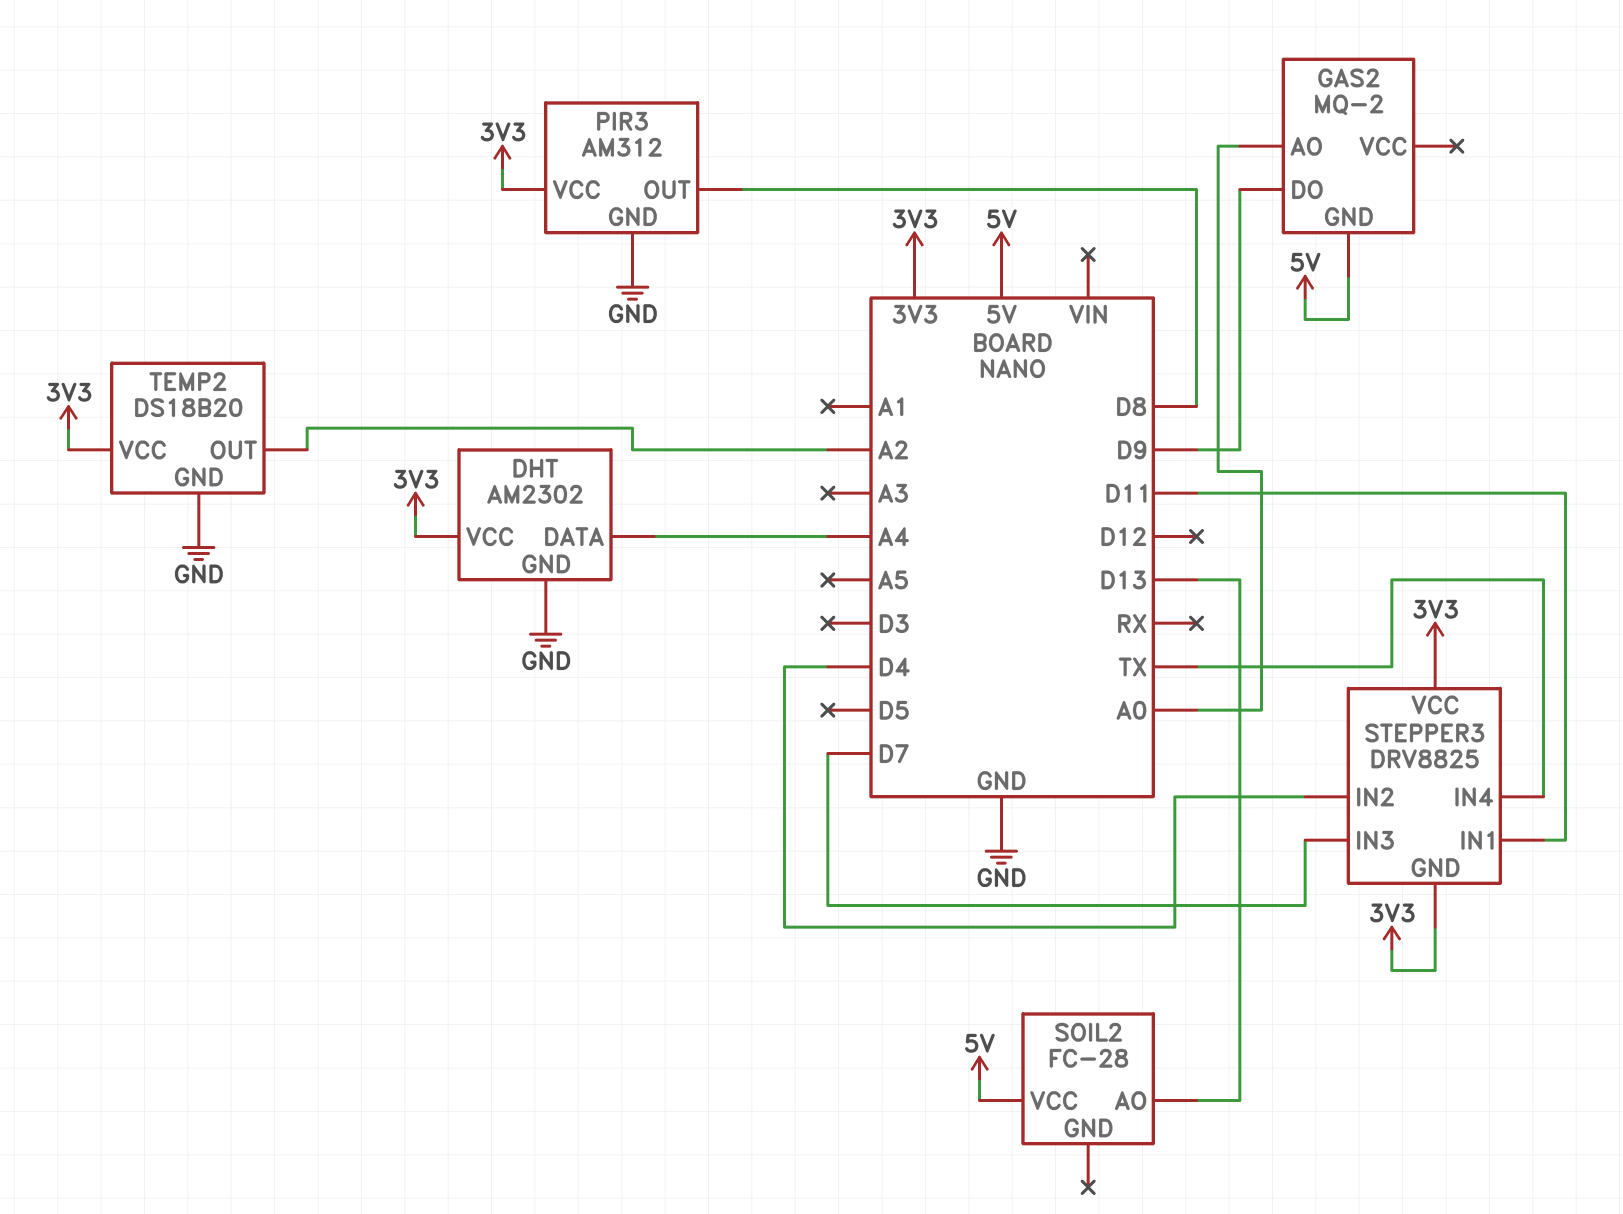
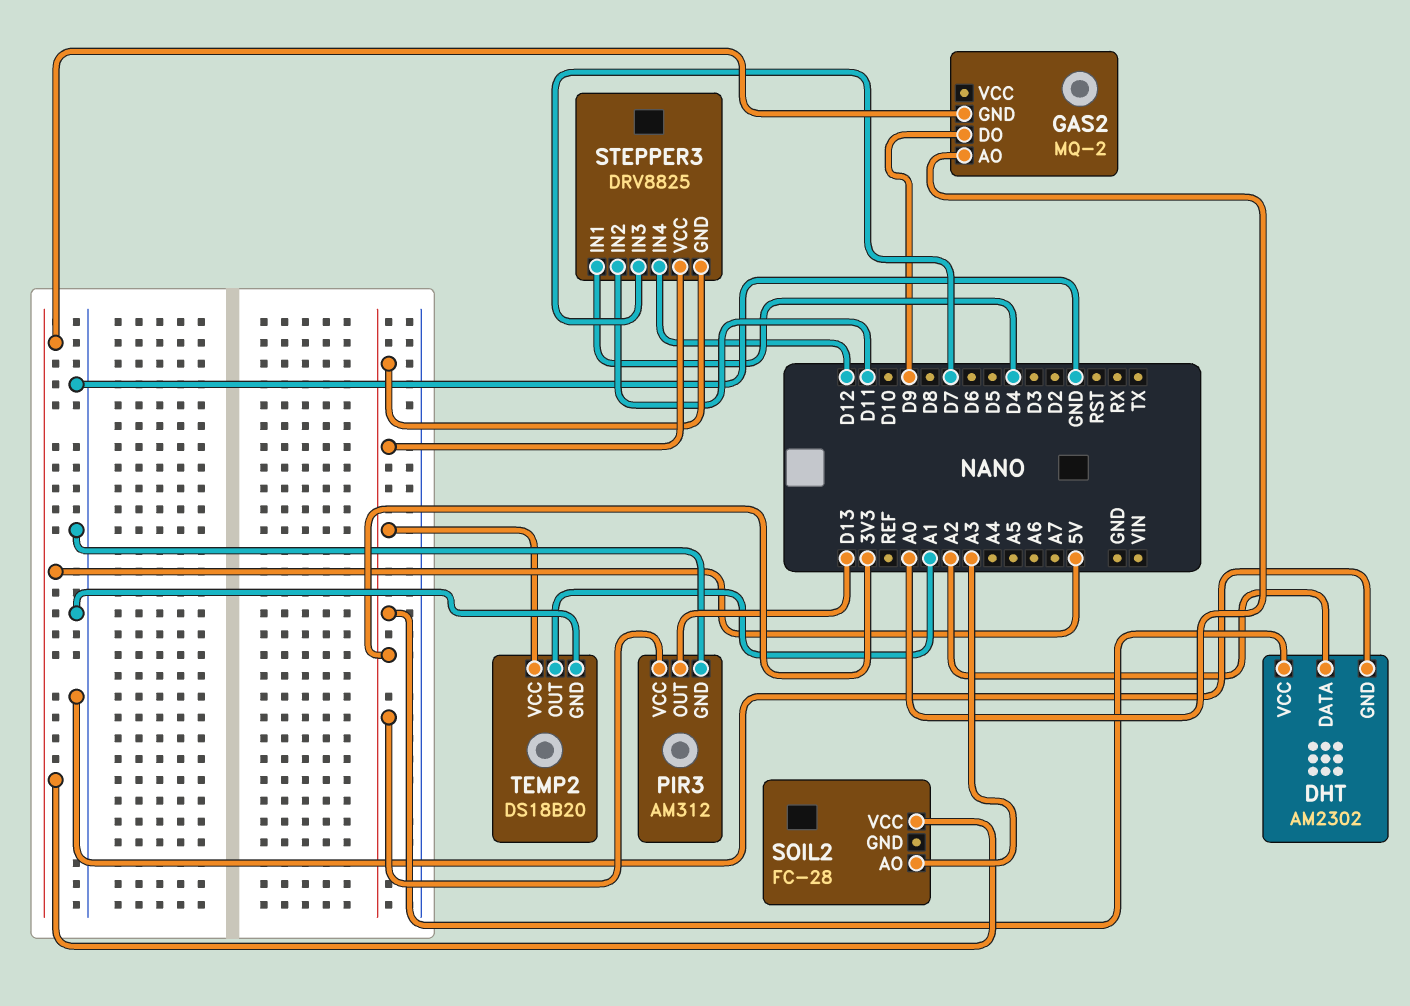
DHT pin DATA: A4 -> A2
PIR3 pin OUT: D8 -> D13
SOIL2 pin AO: D13 -> A3
STEPPER3 pin IN1: D11 -> D4
STEPPER3 pin IN2: D4 -> D11
STEPPER3 pin IN4: TX -> D12
TEMP2 pin OUT: A2 -> A1

